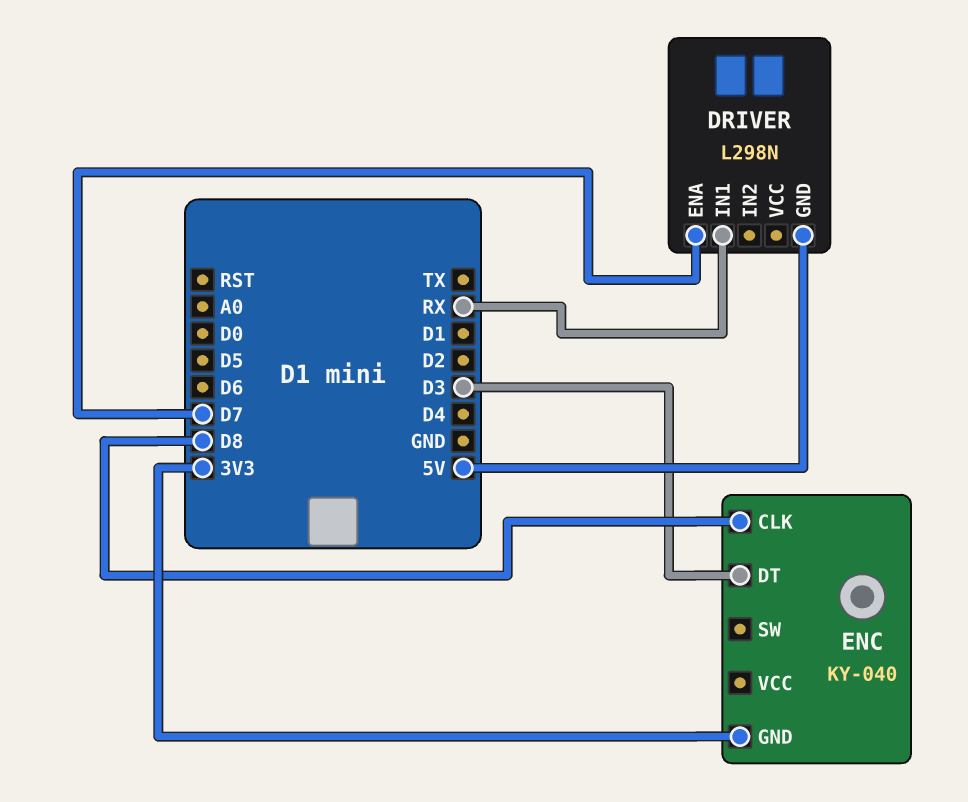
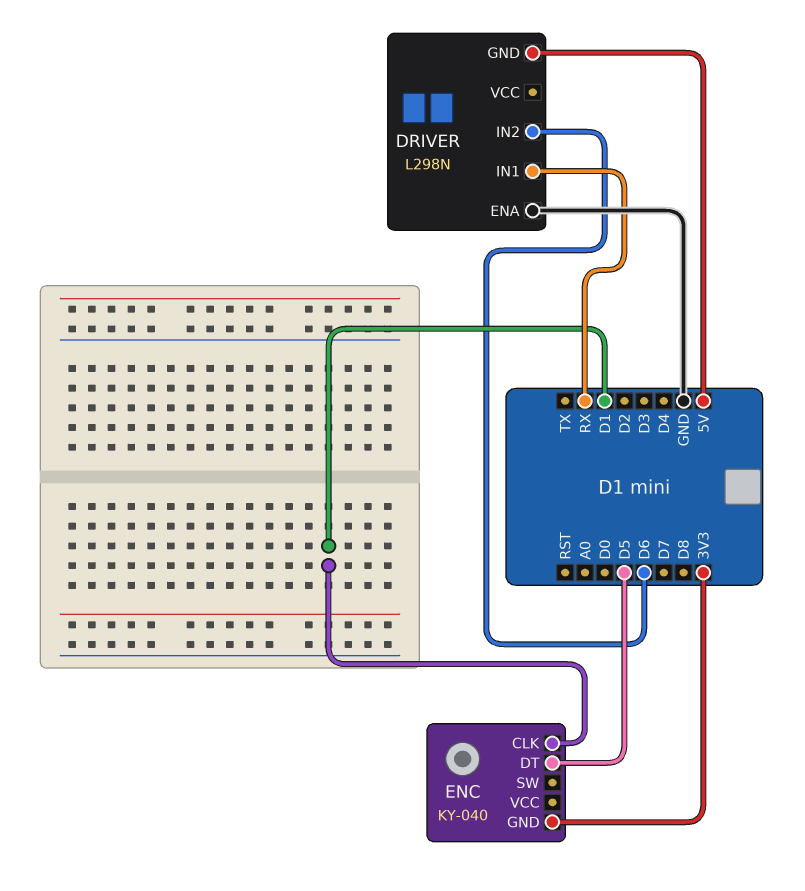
DRIVER pin ENA: D7 -> GND
DRIVER pin IN2: none -> D6
ENC pin CLK: D8 -> D1
ENC pin DT: D3 -> D5

